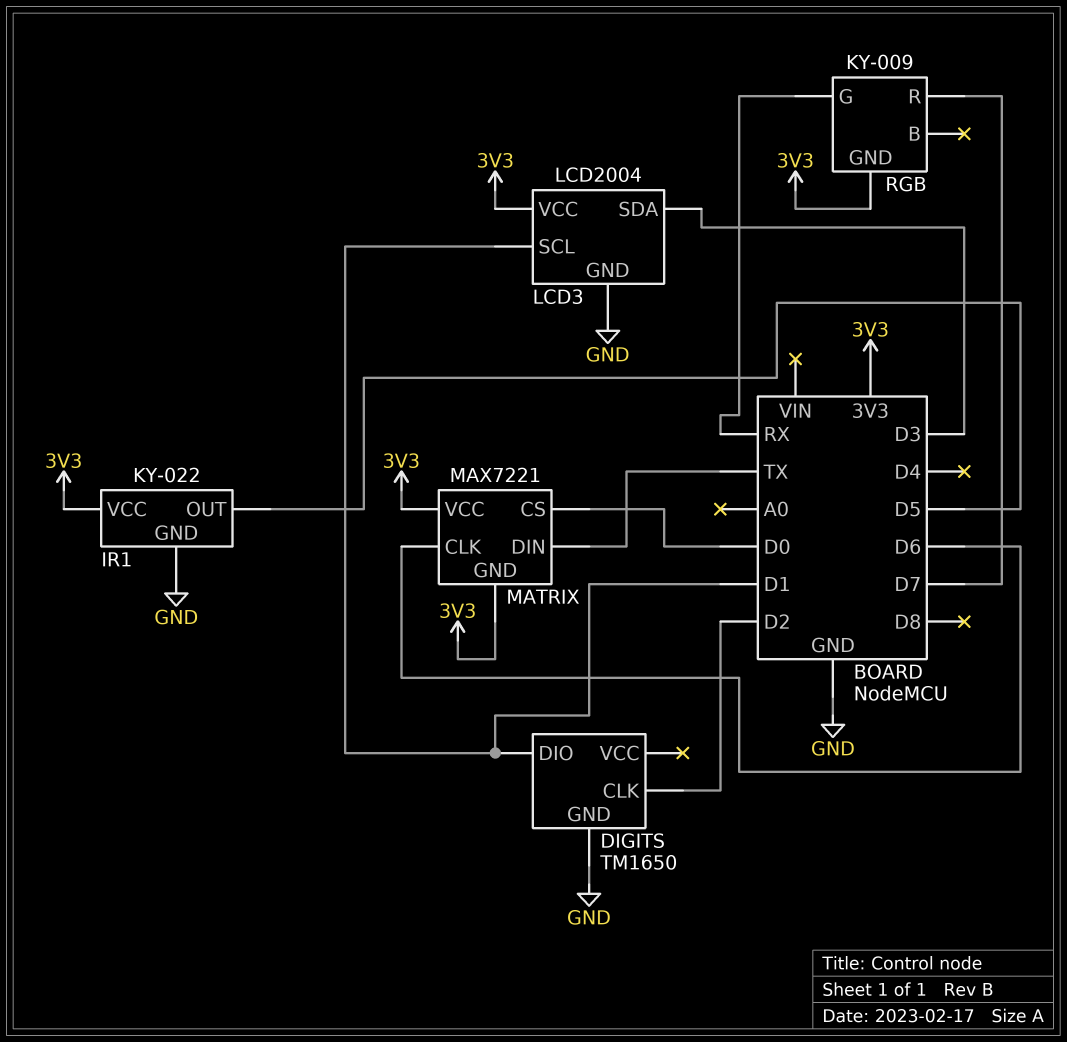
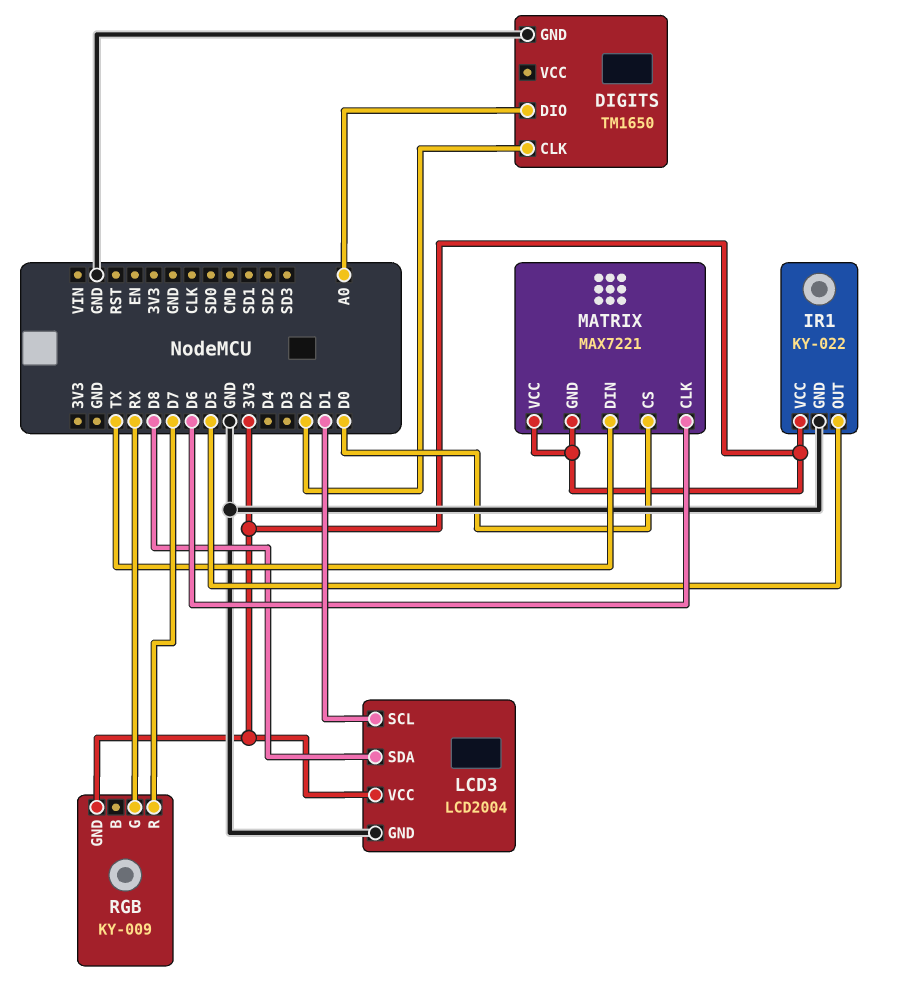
DIGITS pin DIO: D1 -> A0
LCD3 pin SDA: D3 -> D8

